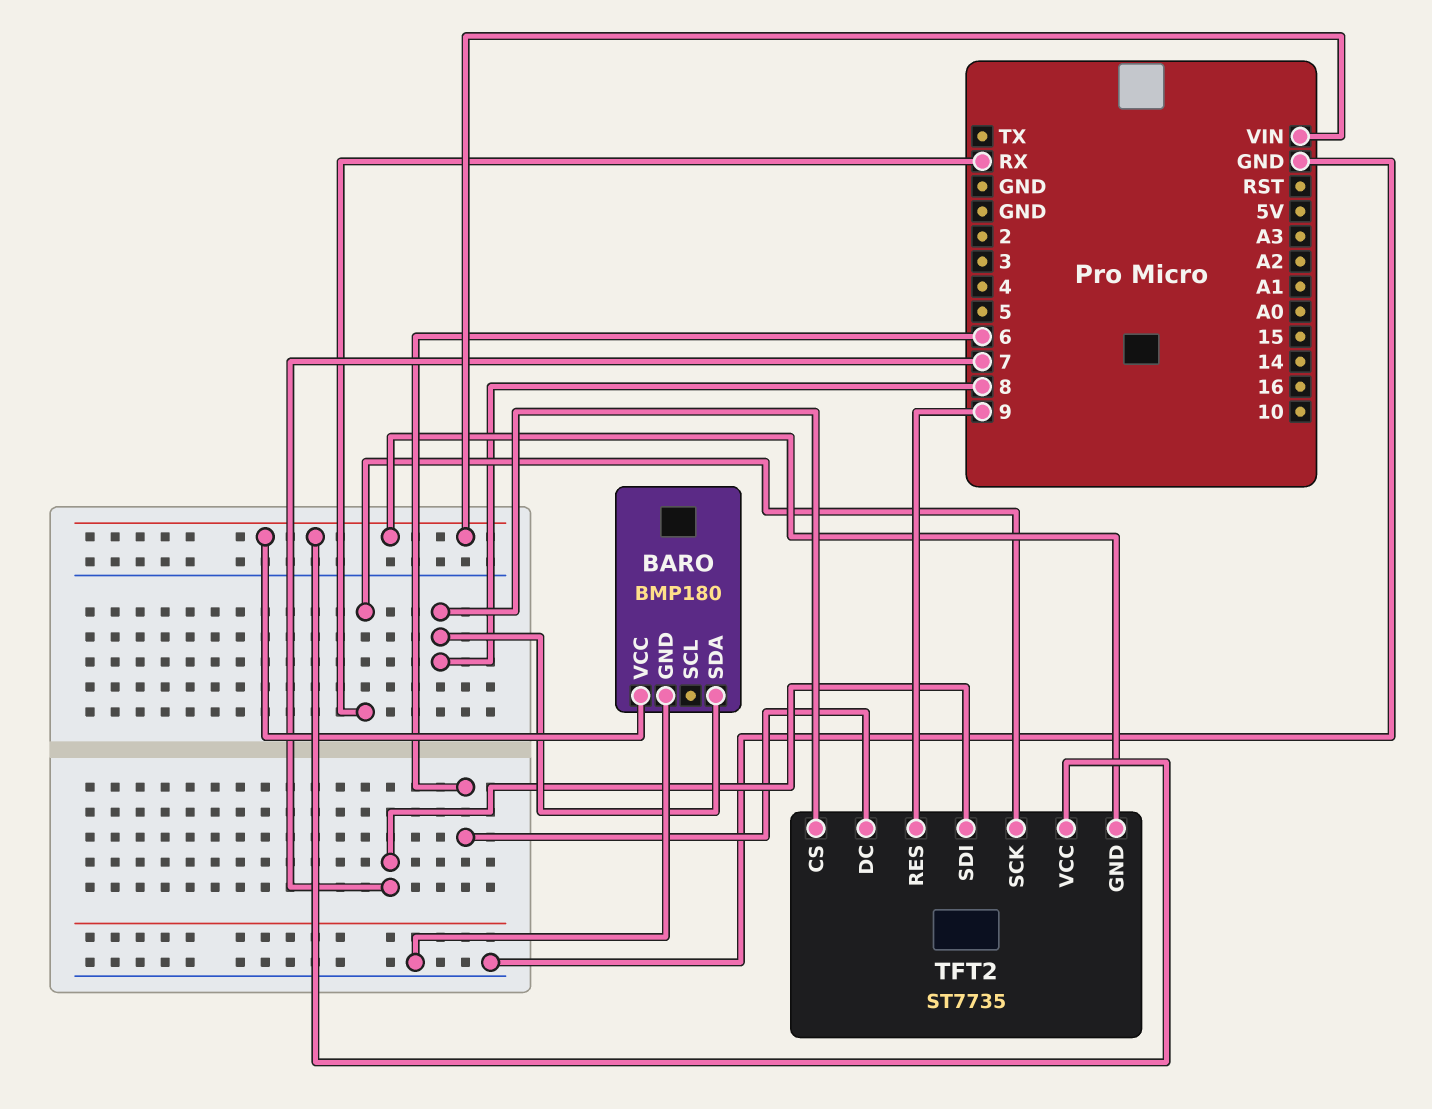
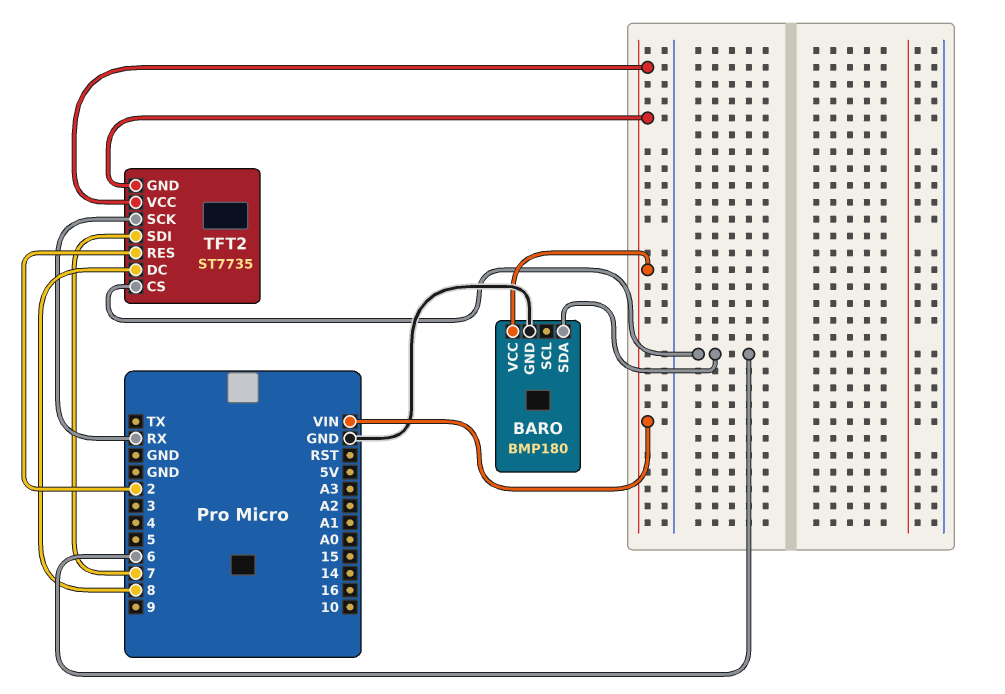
BARO pin SDA: 8 -> 6
TFT2 pin CS: 8 -> 6
TFT2 pin DC: 6 -> 8
TFT2 pin RES: 9 -> 2

